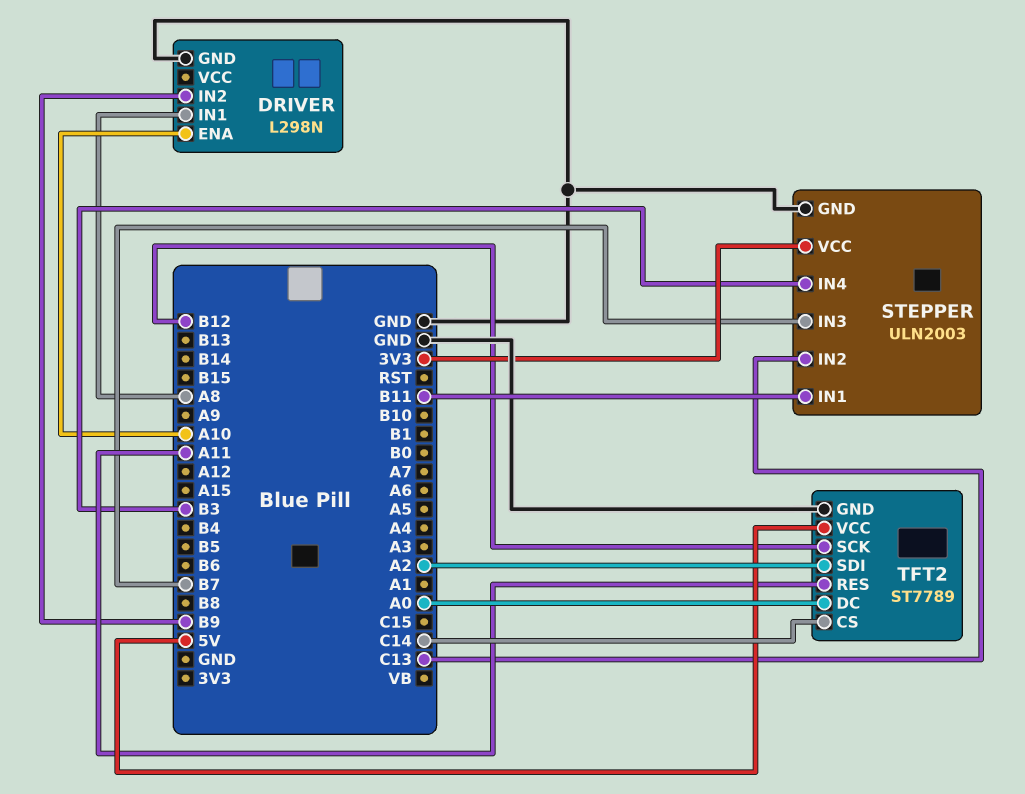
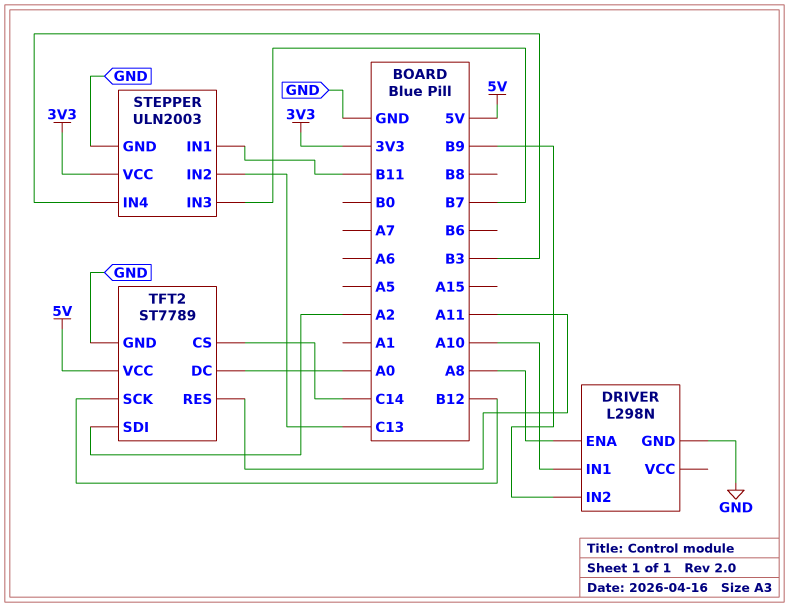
DRIVER pin ENA: A10 -> A8
DRIVER pin IN1: A8 -> A10

